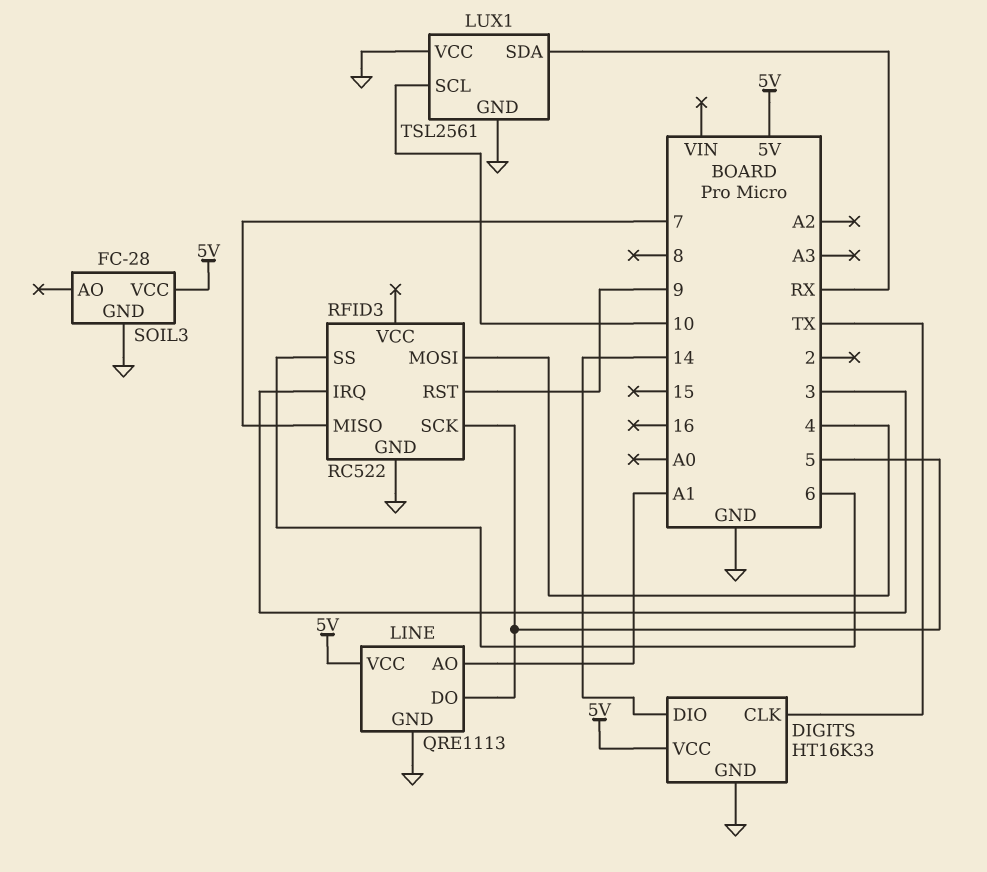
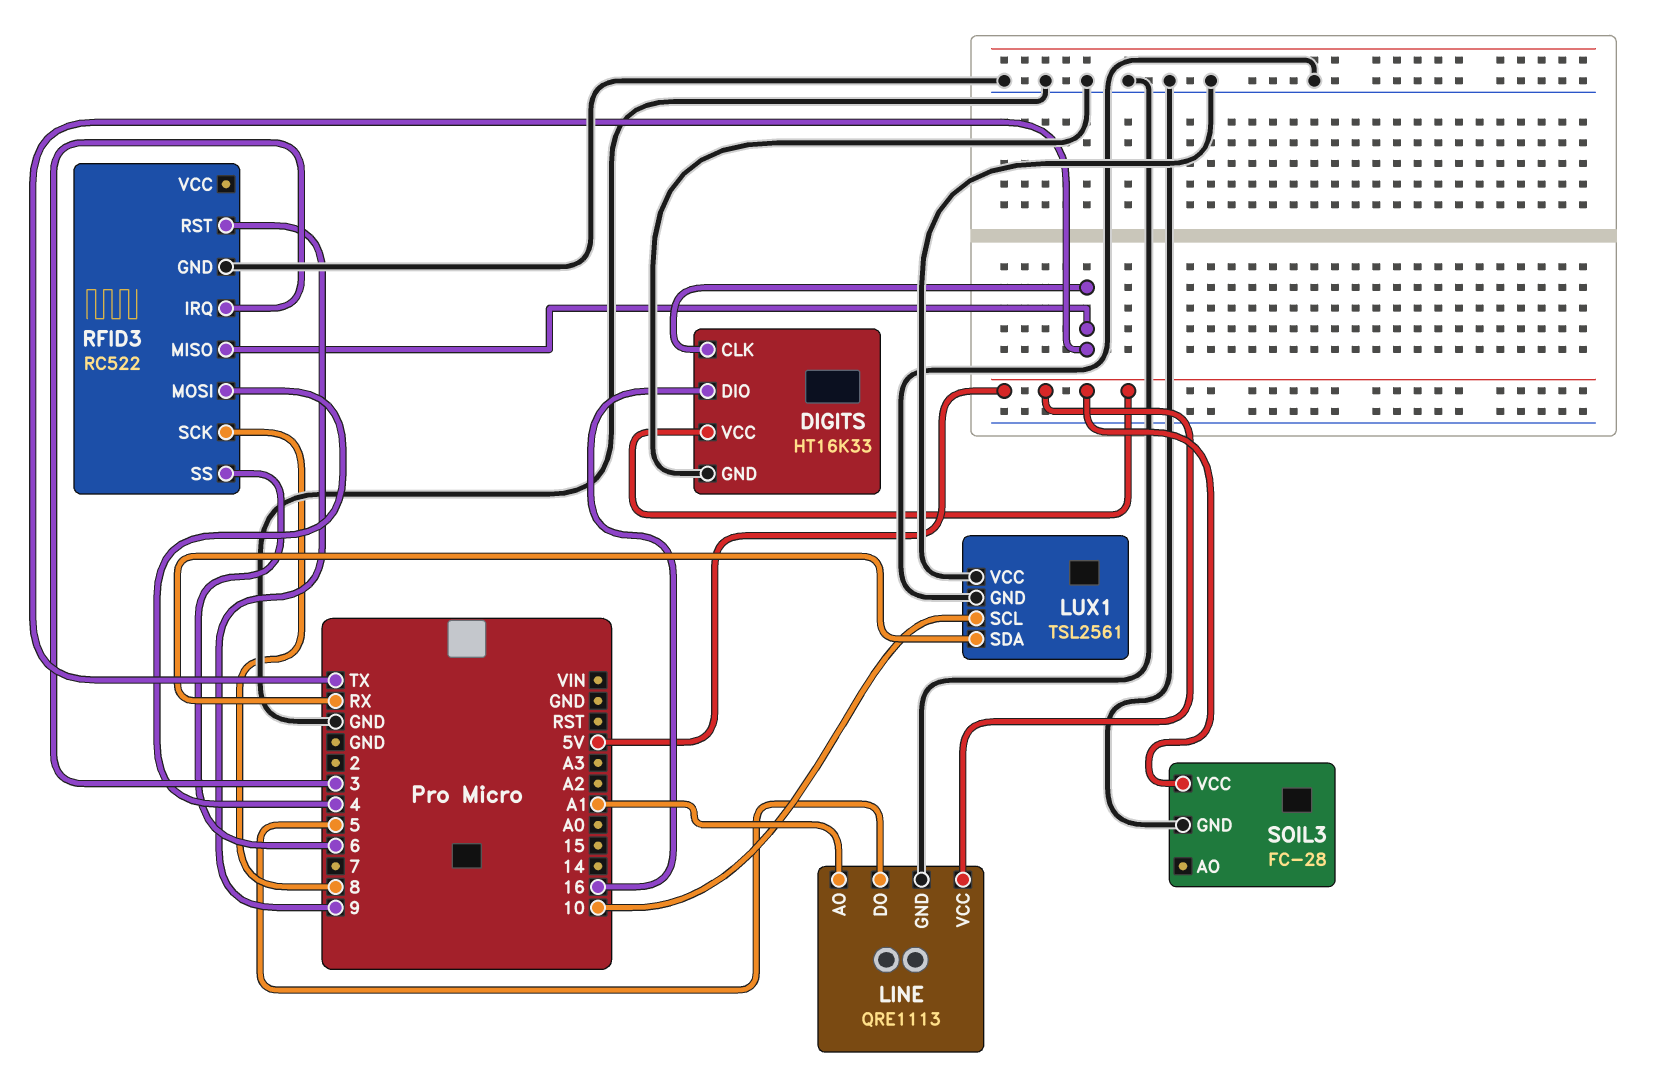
DIGITS pin DIO: 14 -> 16
RFID3 pin MISO: 7 -> TX
RFID3 pin SCK: 5 -> 8

